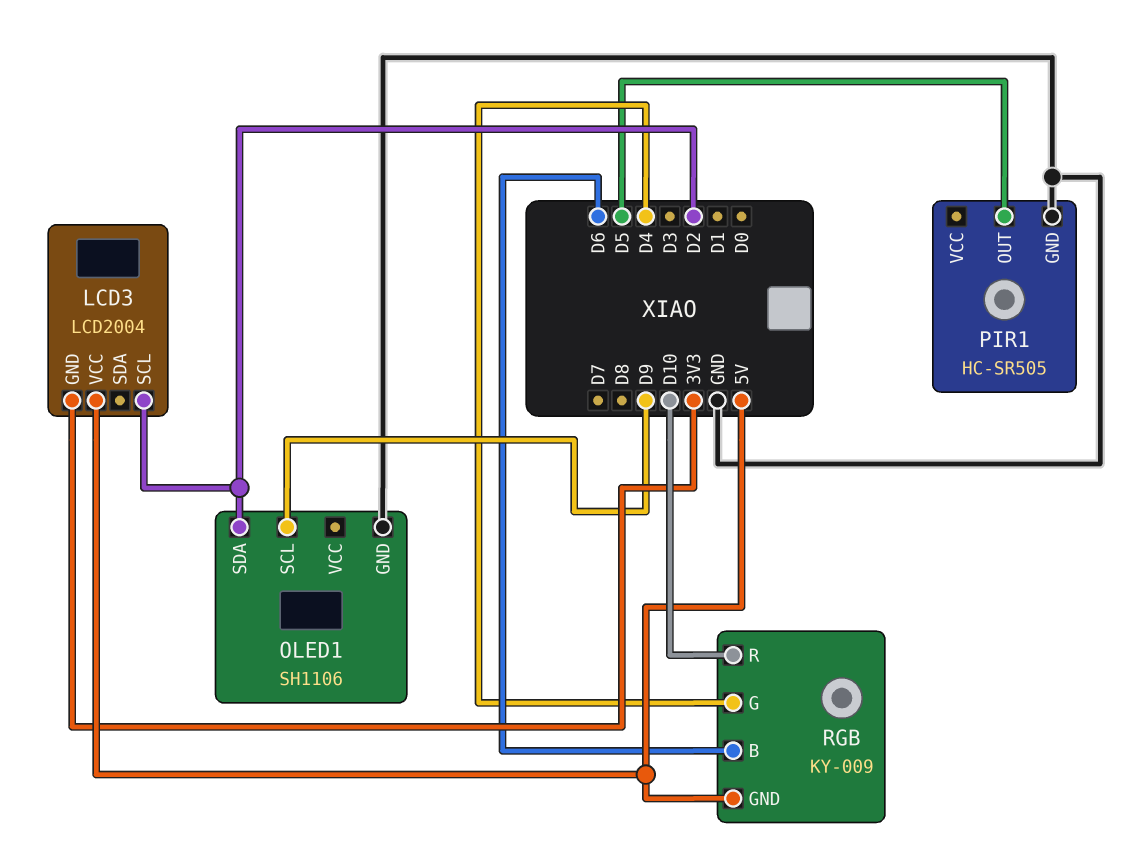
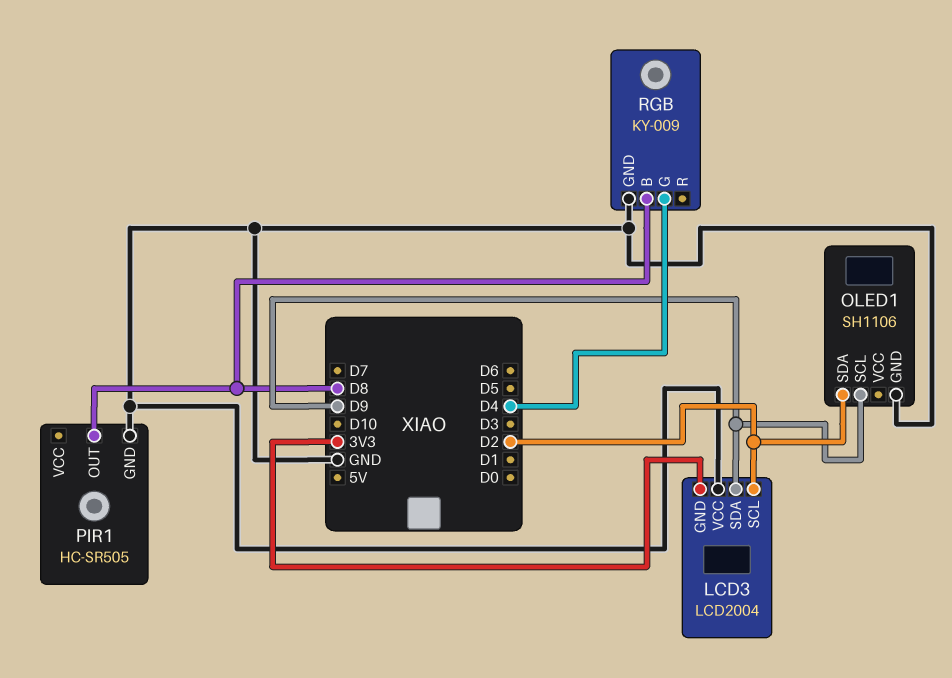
LCD3 pin SDA: none -> D9
LCD3 pin VCC: 5V -> GND
PIR1 pin OUT: D5 -> D8
RGB pin B: D6 -> D8
RGB pin GND: 5V -> GND
RGB pin R: D10 -> none

